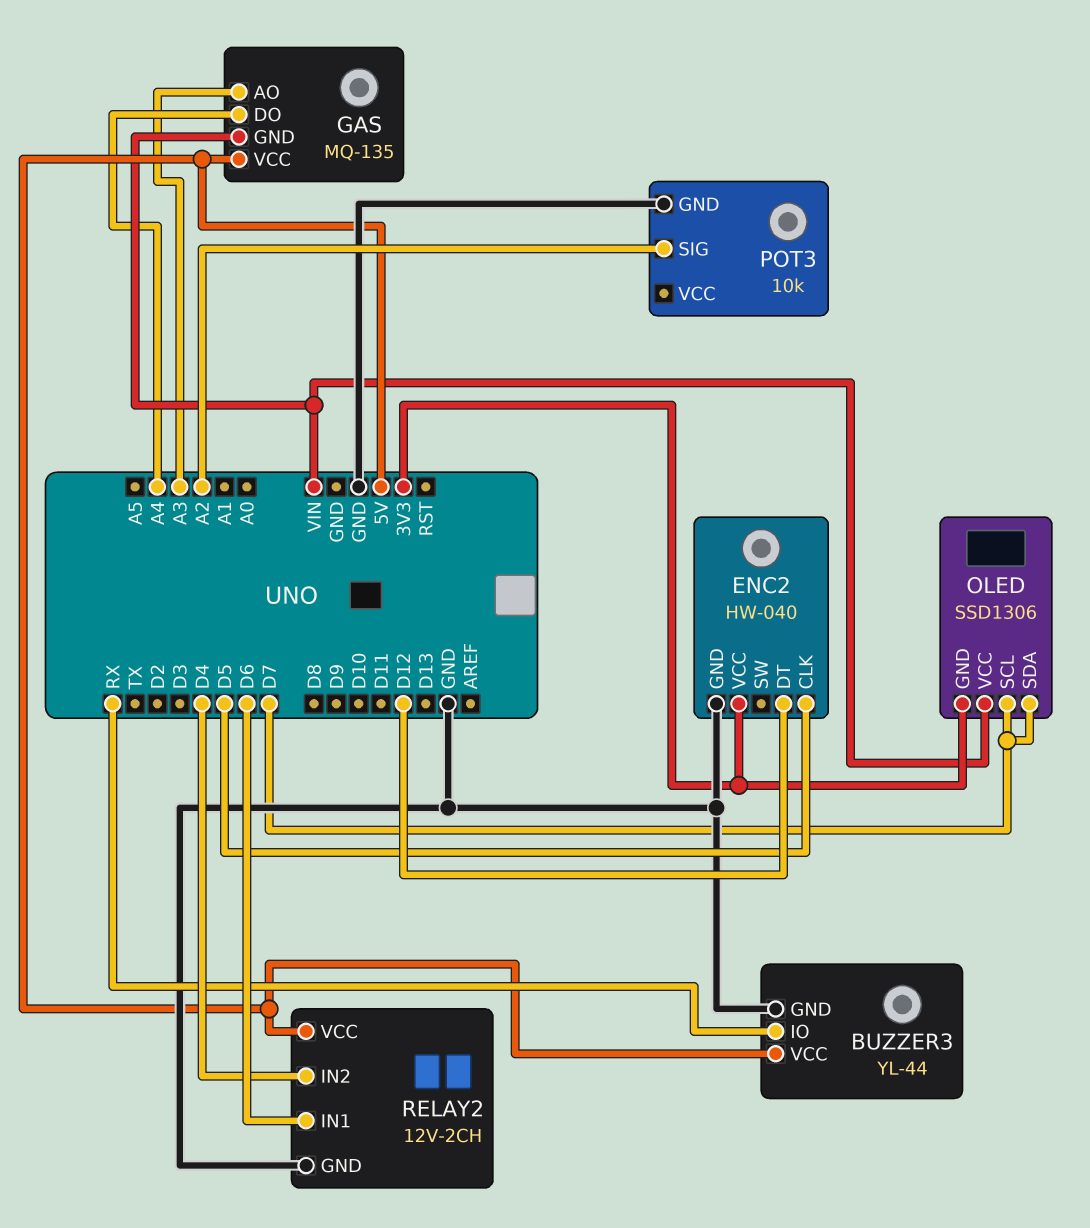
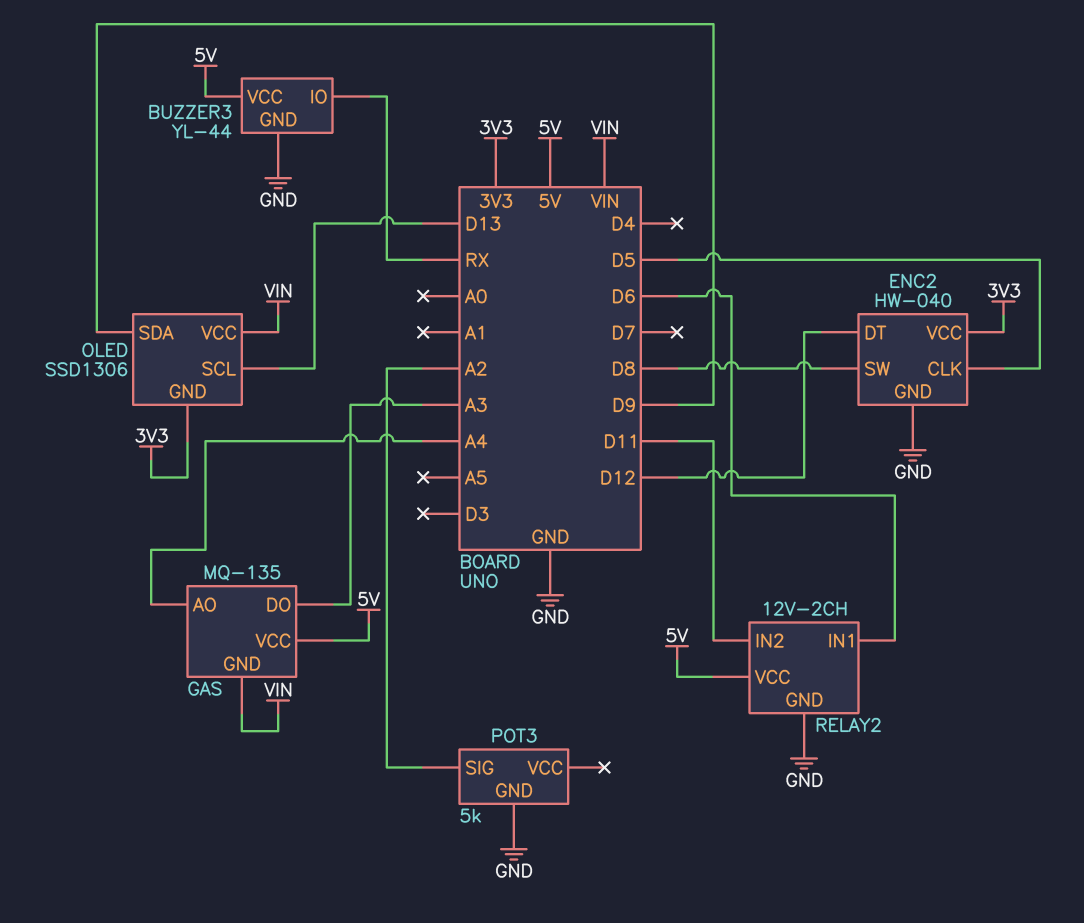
ENC2 pin SW: none -> D8
GAS pin AO: A3 -> A4
GAS pin DO: A4 -> A3
OLED pin SCL: D7 -> D13
OLED pin SDA: D7 -> D9
POT3: 10k -> 5k
RELAY2 pin IN2: D4 -> D11

